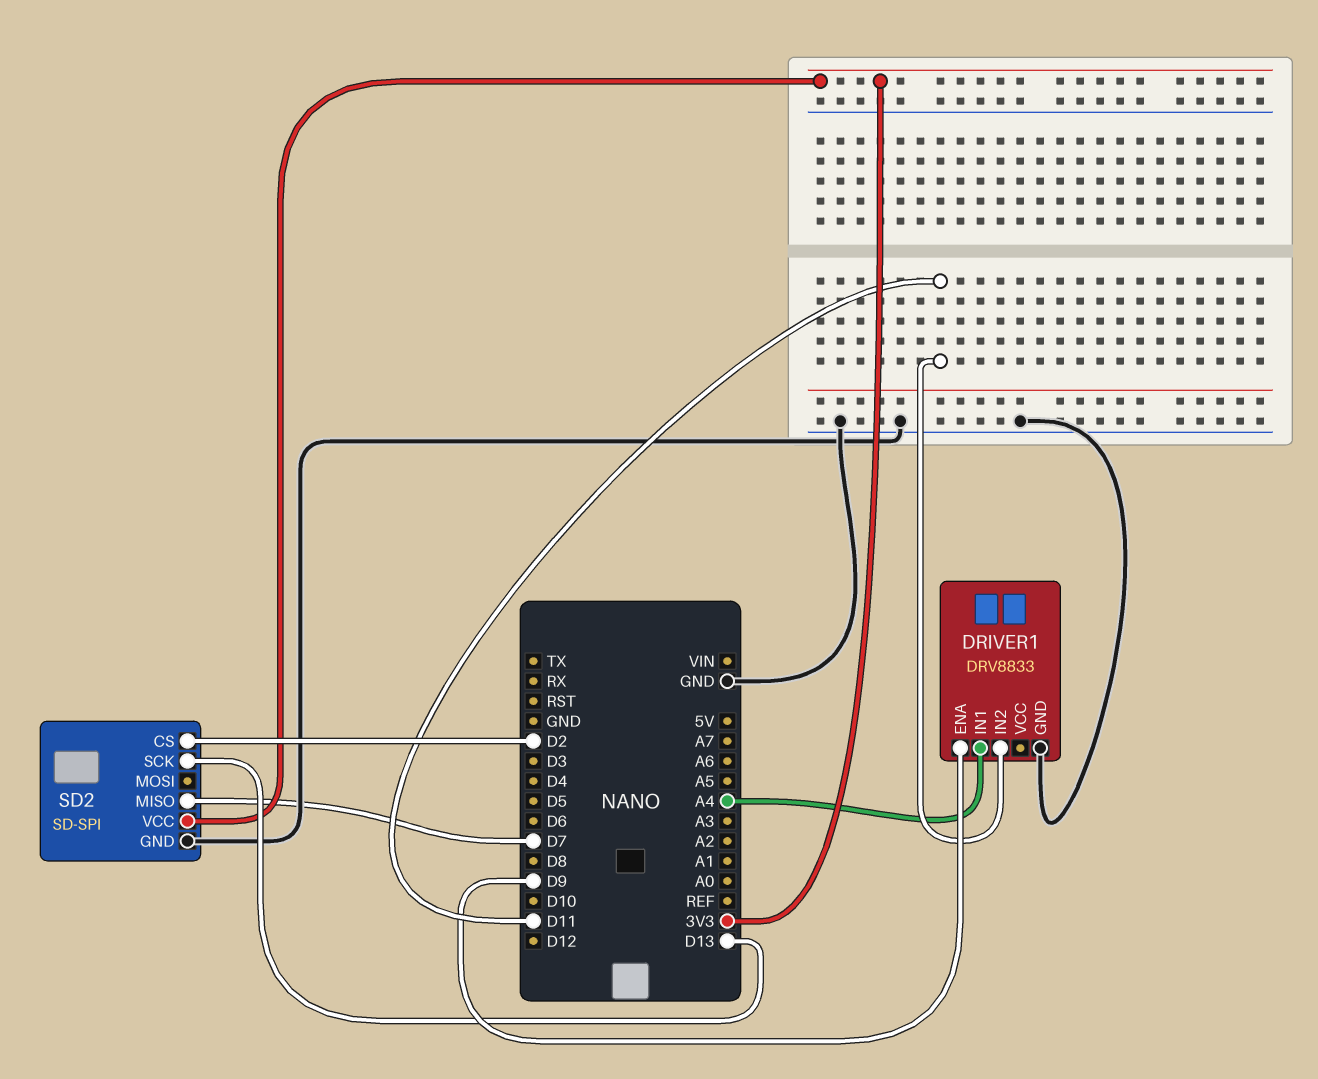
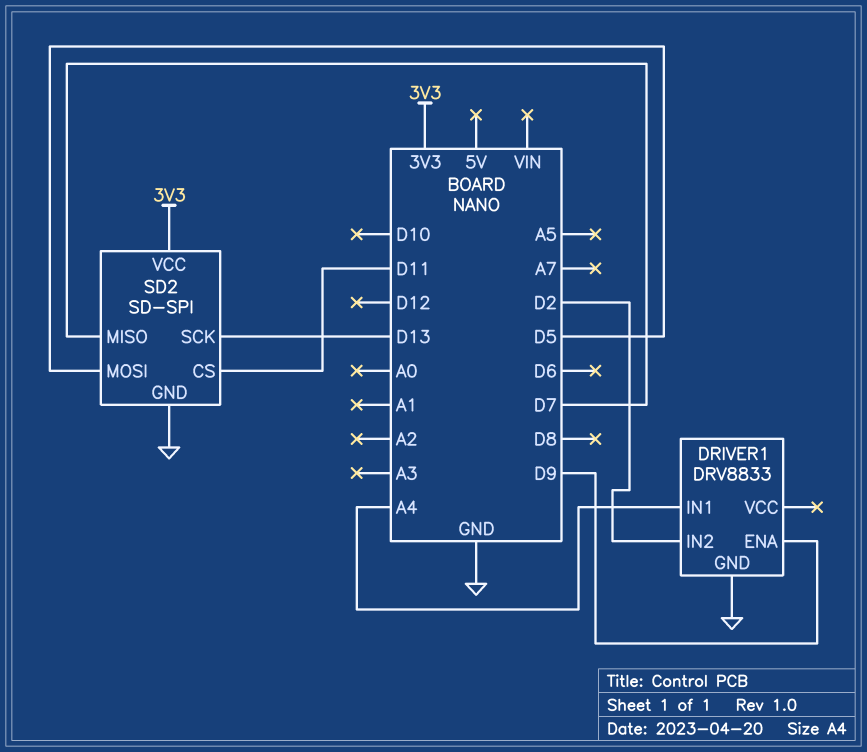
DRIVER1 pin IN2: D11 -> D2
SD2 pin CS: D2 -> D11
SD2 pin MOSI: none -> D5

